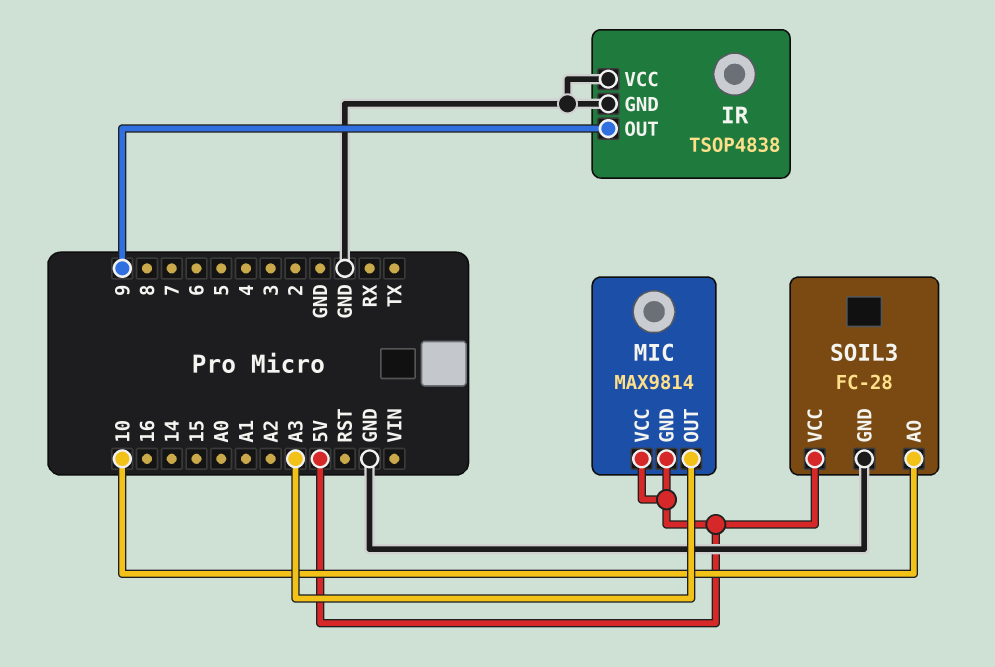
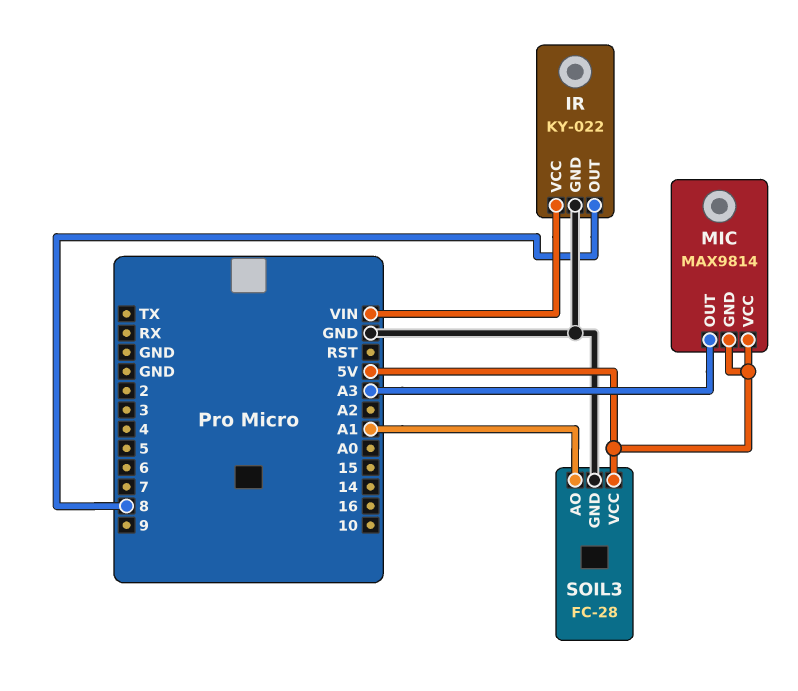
IR: TSOP4838 -> KY-022
IR pin OUT: 9 -> 8
IR pin VCC: GND -> VIN
SOIL3 pin AO: 10 -> A1

